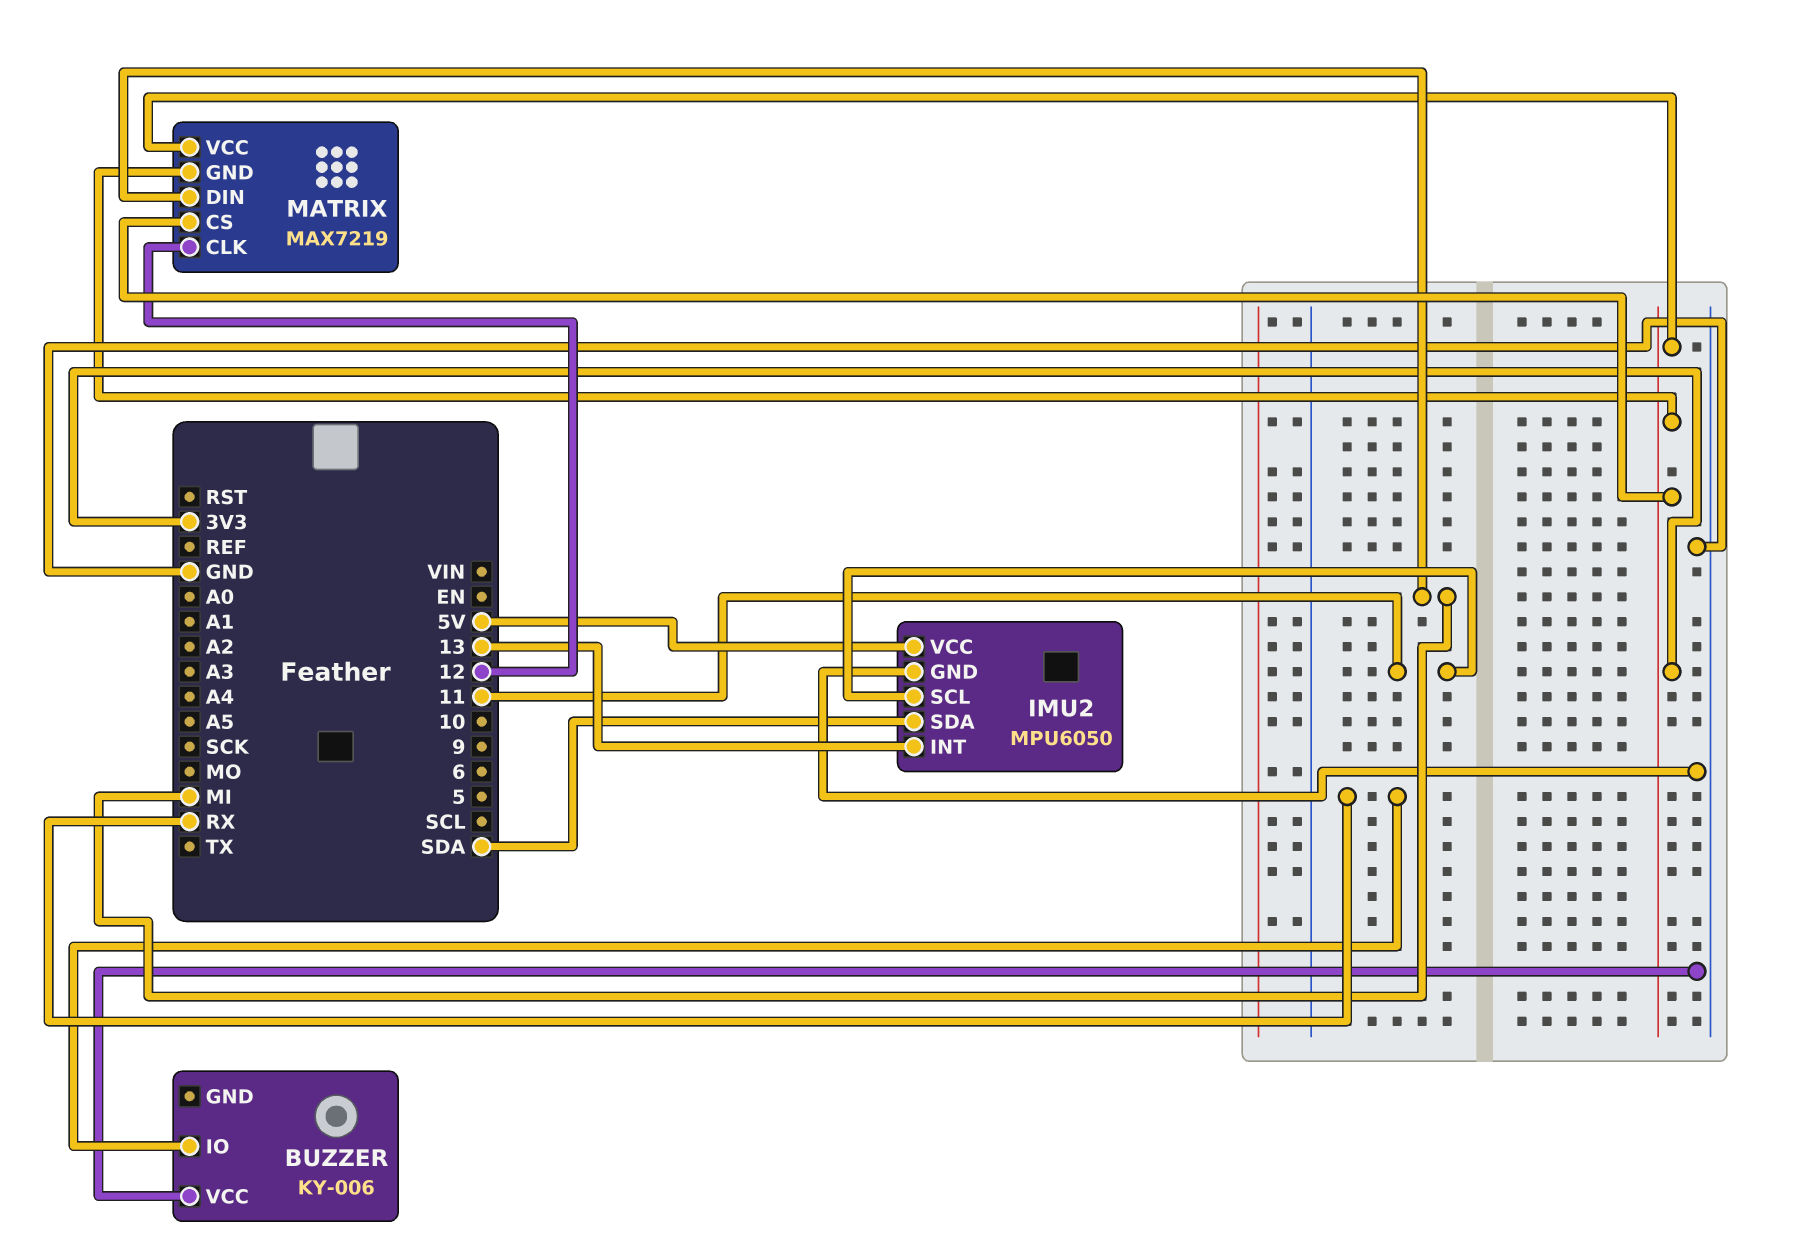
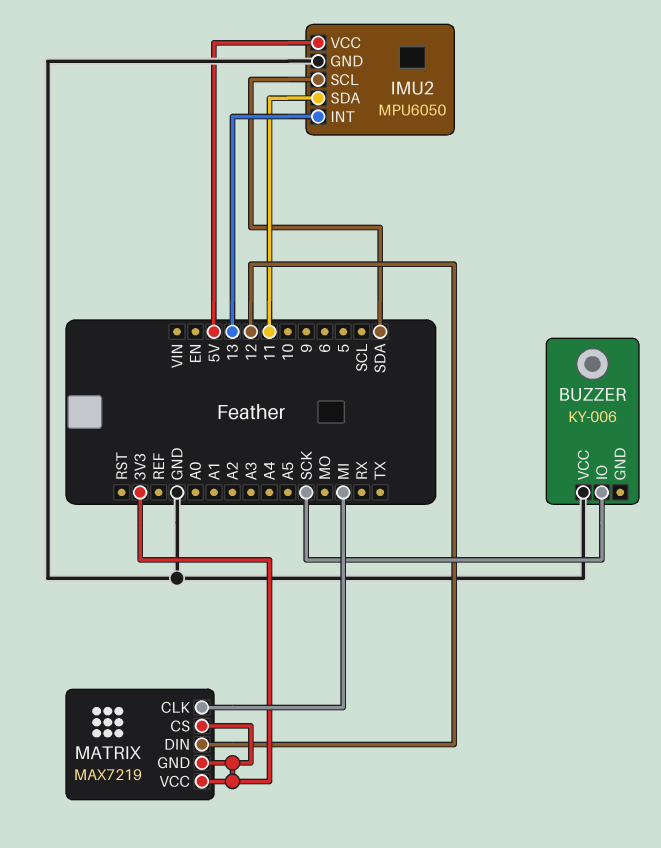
BUZZER pin IO: RX -> SCK
IMU2 pin SCL: 11 -> SDA
IMU2 pin SDA: SDA -> 11
MATRIX pin CLK: 12 -> MI
MATRIX pin DIN: MI -> 12

